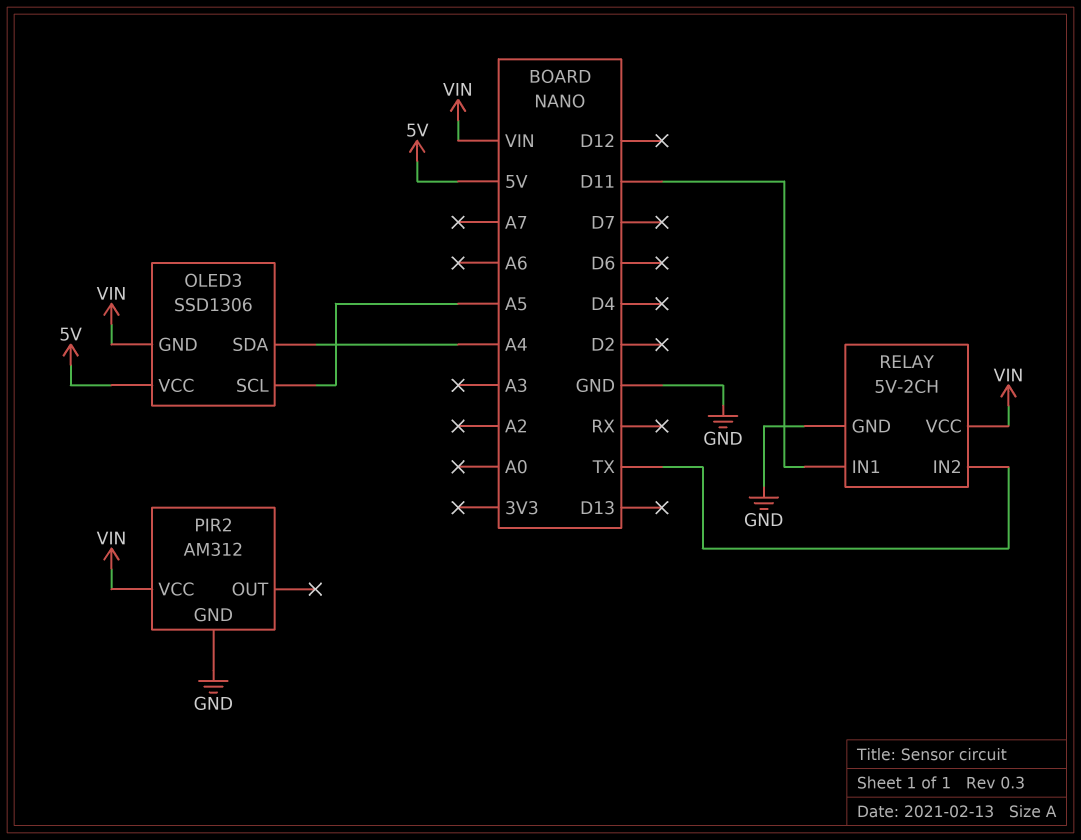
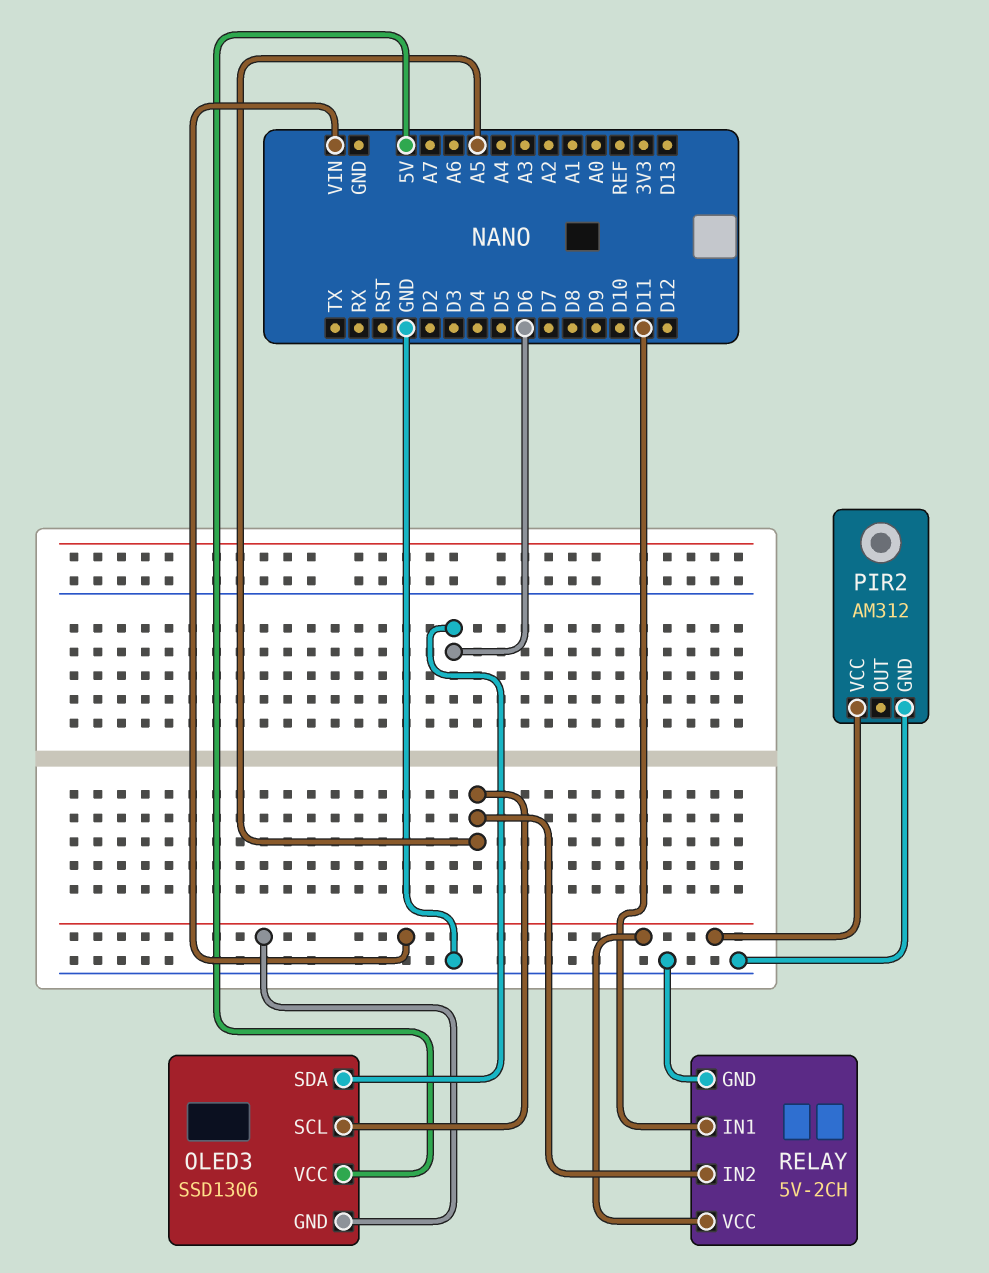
OLED3 pin SDA: A4 -> D6
RELAY pin IN2: TX -> A5

